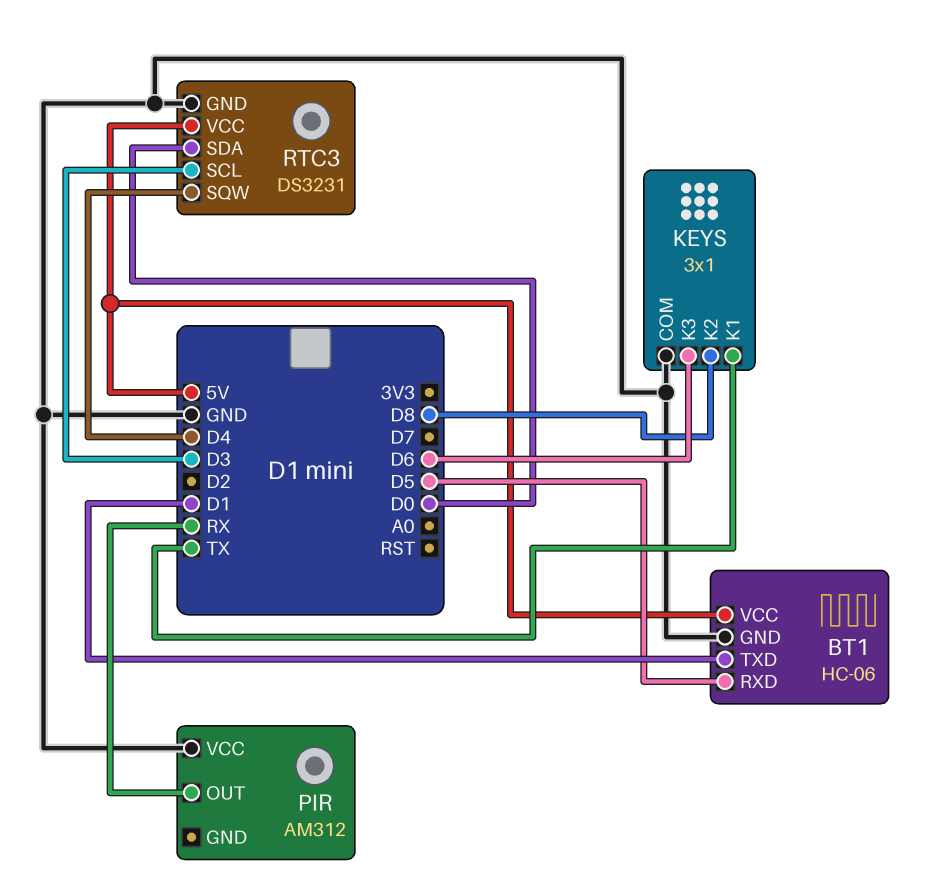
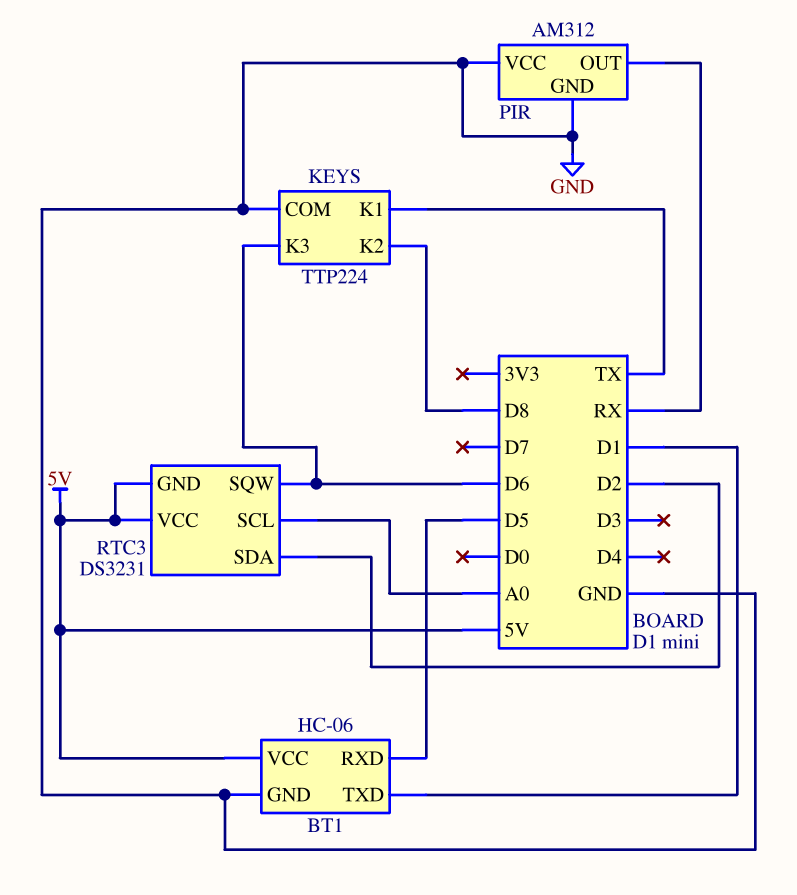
KEYS: 3x1 -> TTP224
PIR pin GND: none -> GND
RTC3 pin GND: GND -> 5V
RTC3 pin SCL: D3 -> A0
RTC3 pin SDA: D0 -> D2
RTC3 pin SQW: D4 -> D6

